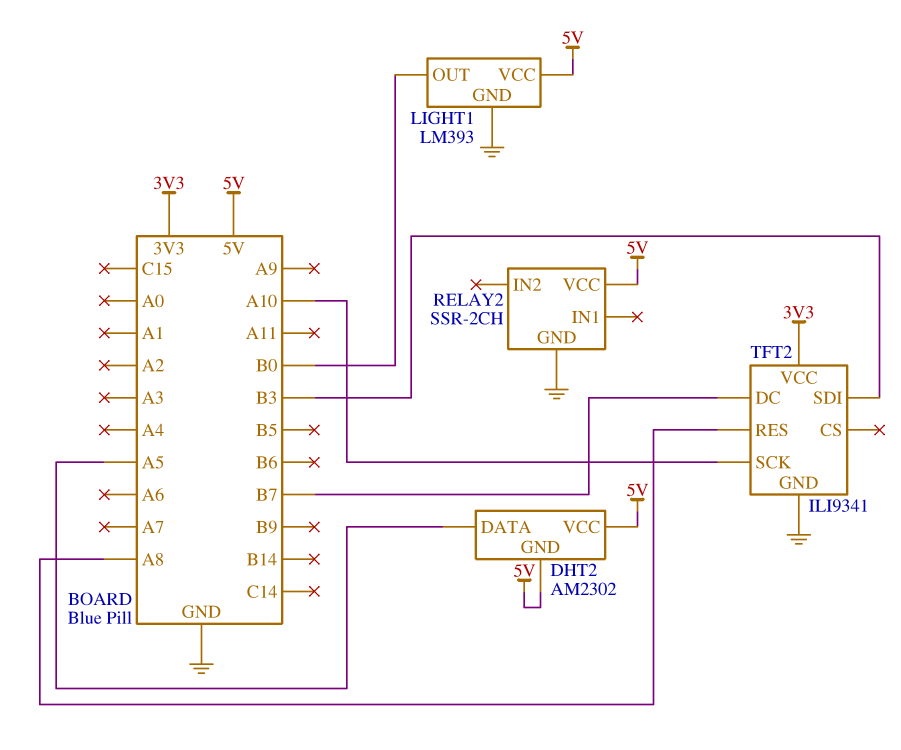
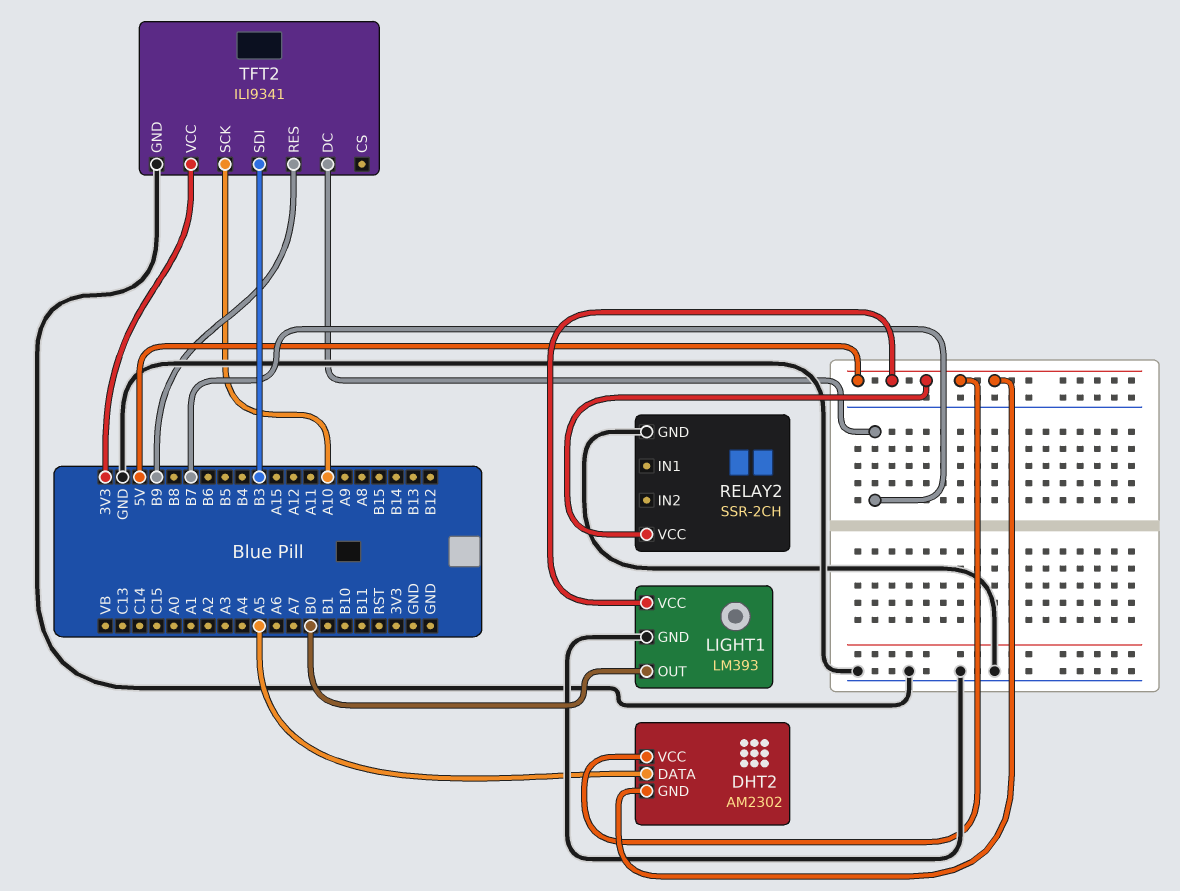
TFT2 pin RES: A8 -> B9

